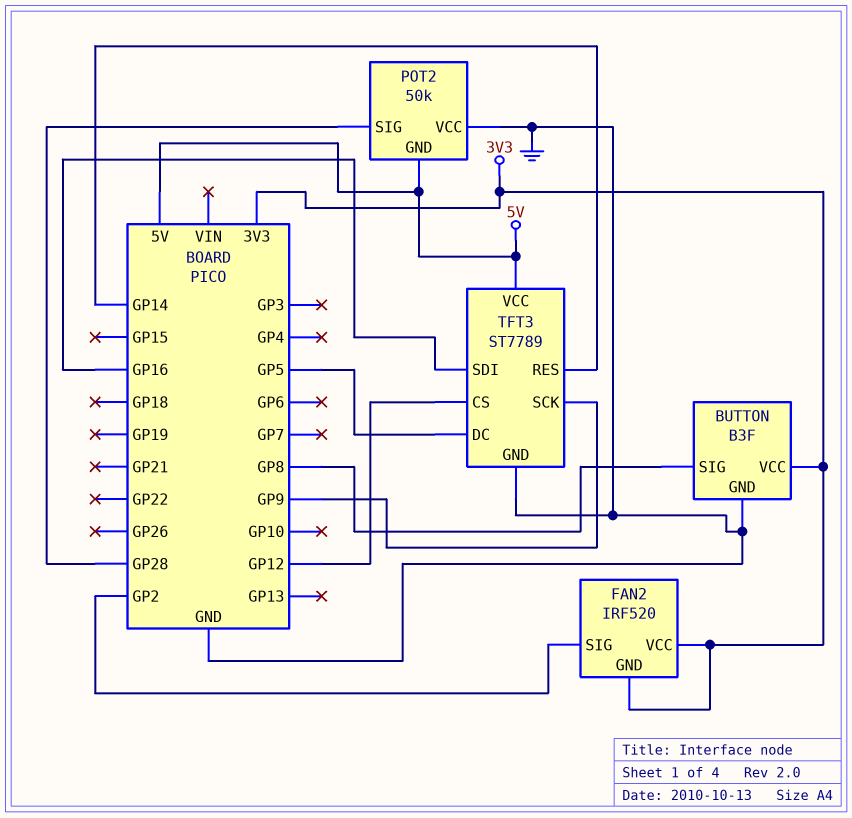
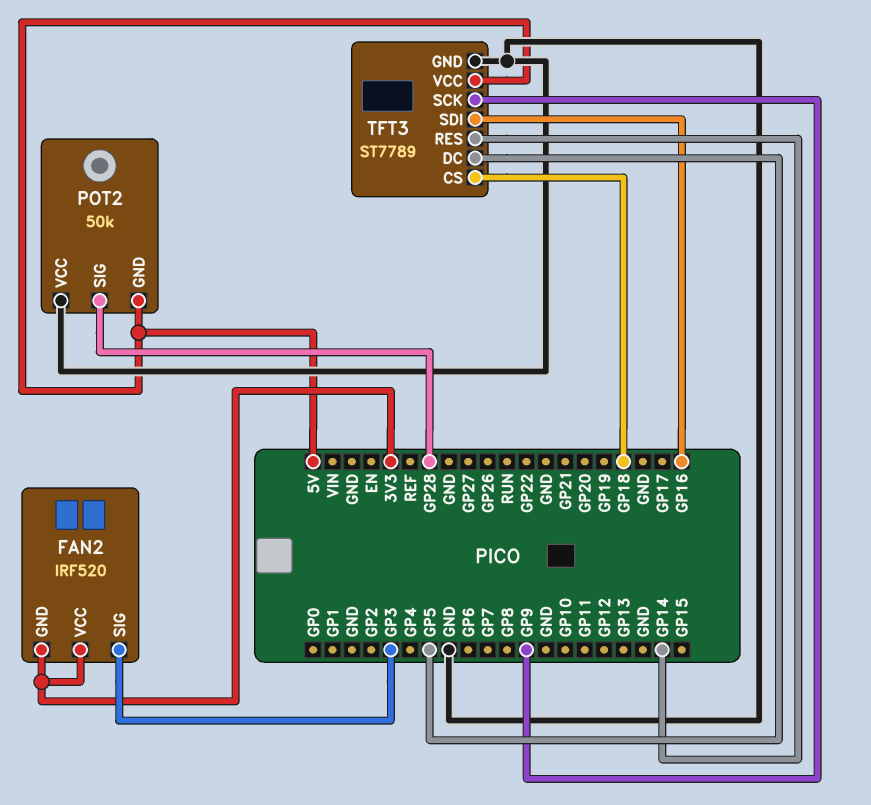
BUTTON: B3F -> none
BUTTON pin GND: GND -> none
BUTTON pin SIG: GP8 -> none
BUTTON pin VCC: 3V3 -> none
FAN2 pin SIG: GP2 -> GP3
TFT3 pin CS: GP12 -> GP18

